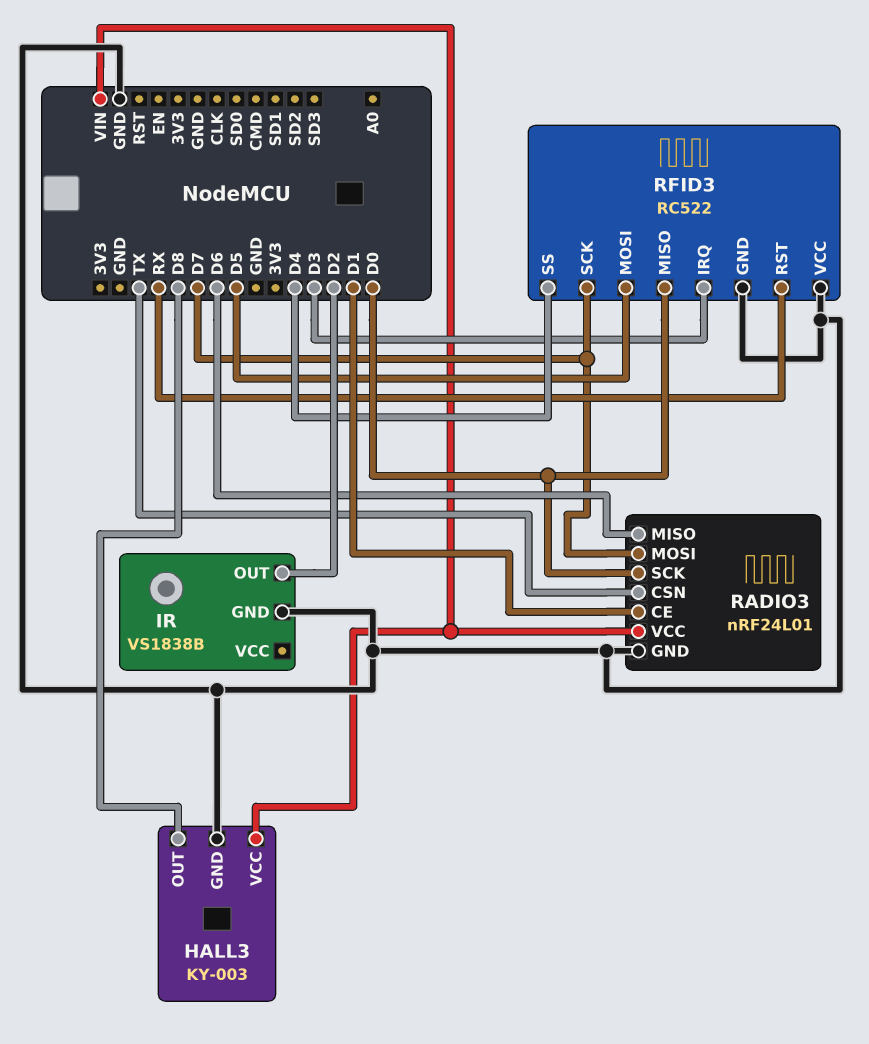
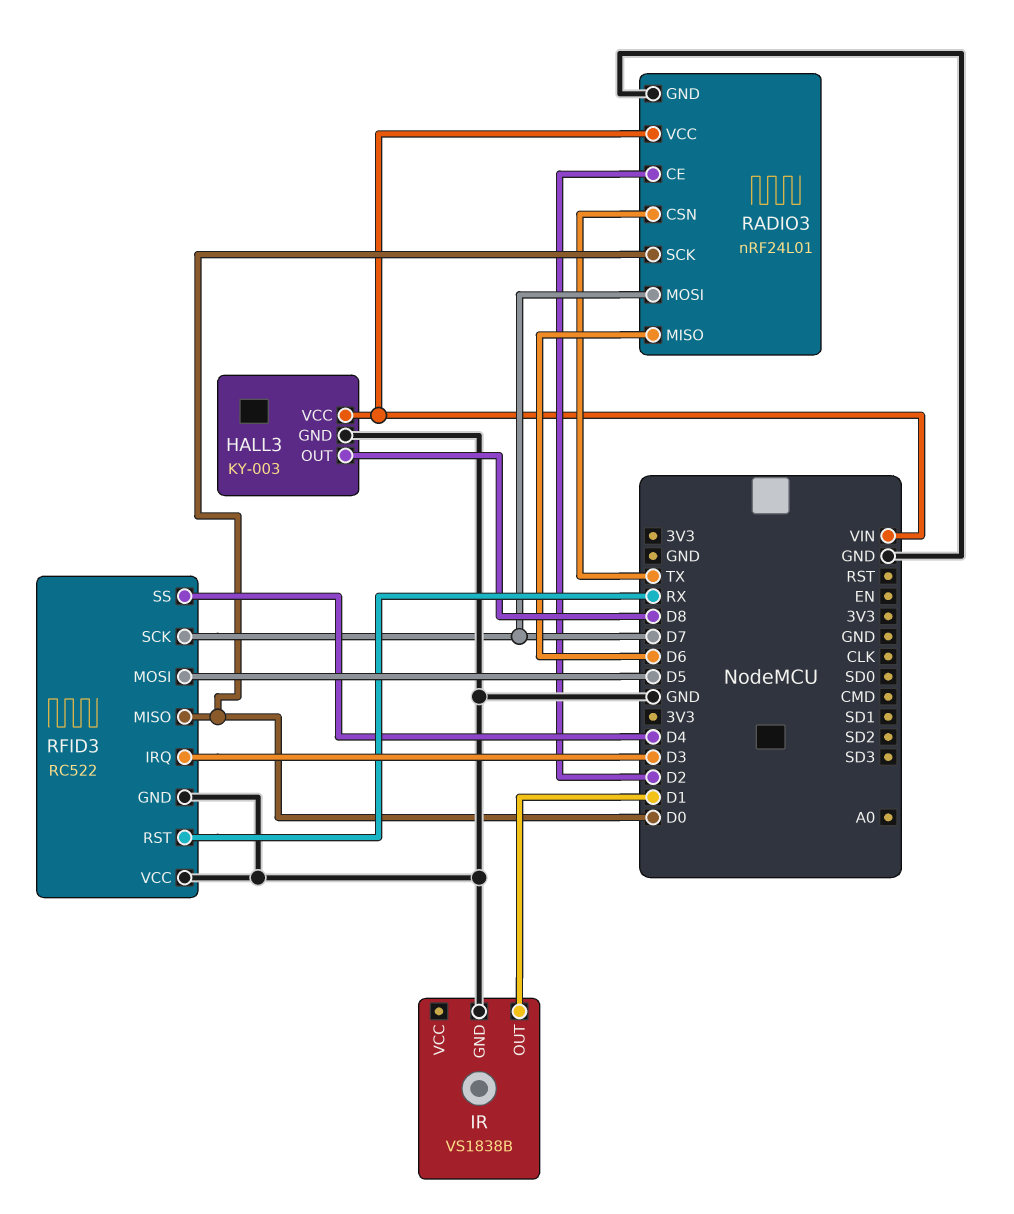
IR pin OUT: D2 -> D1
RADIO3 pin CE: D1 -> D2

